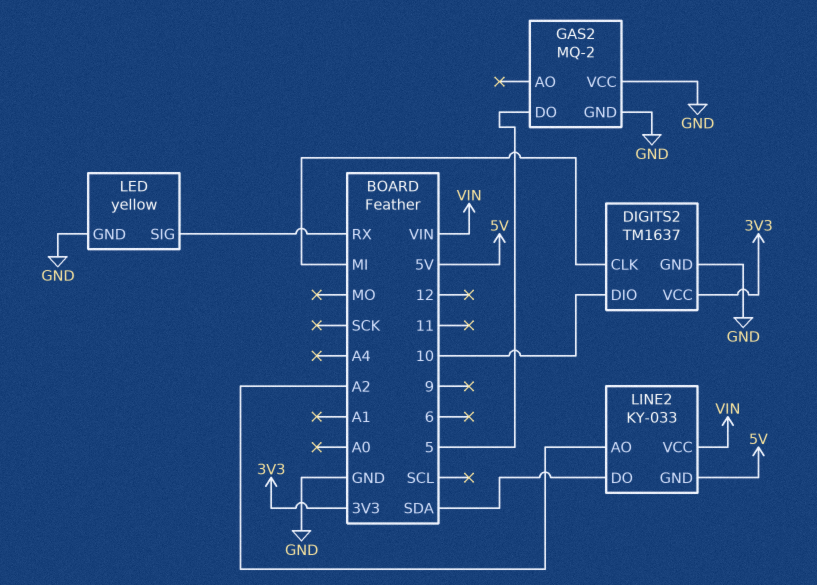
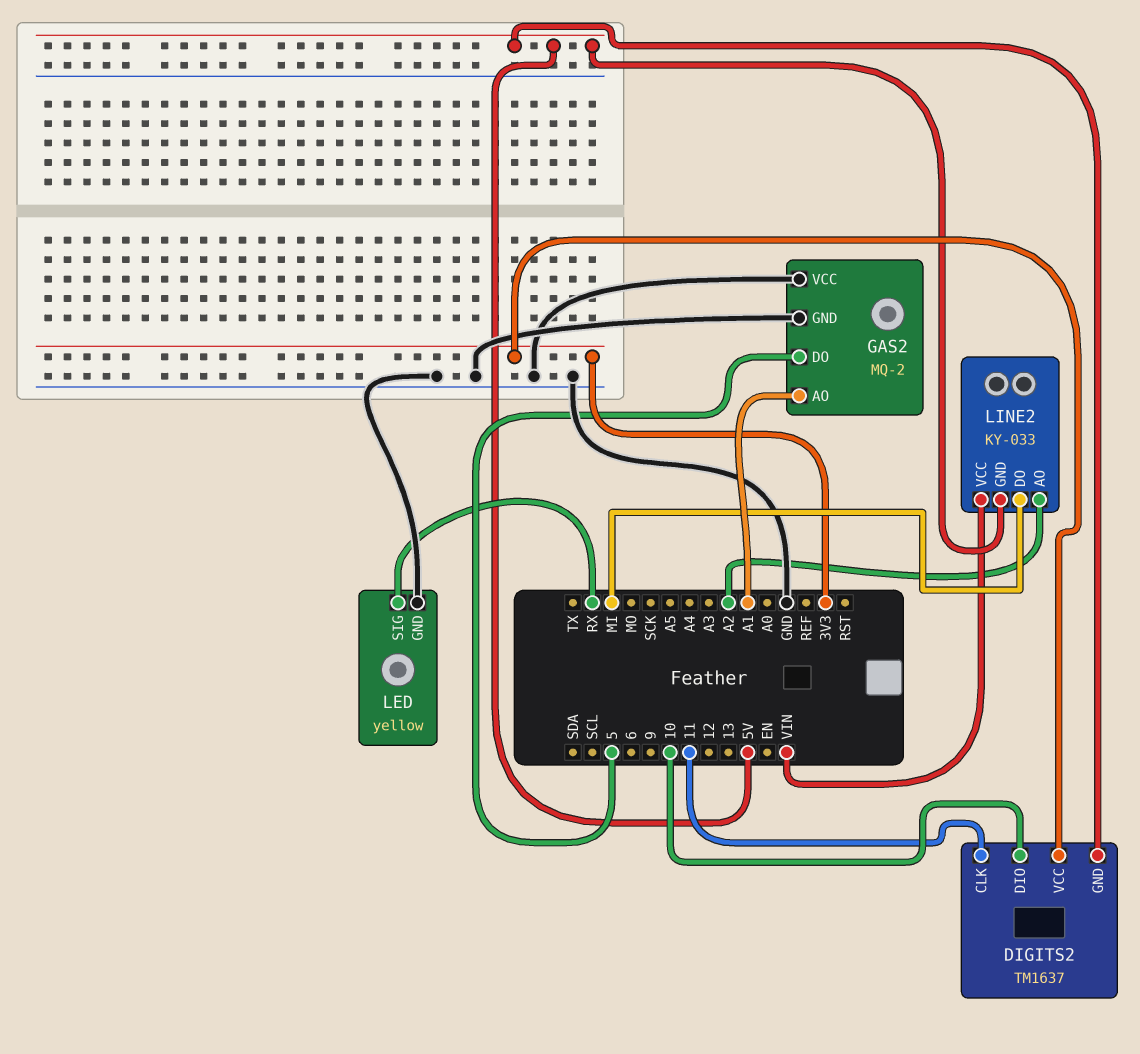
DIGITS2 pin CLK: MI -> 11
DIGITS2 pin GND: GND -> 5V
GAS2 pin AO: none -> A1
LINE2 pin DO: SDA -> MI

